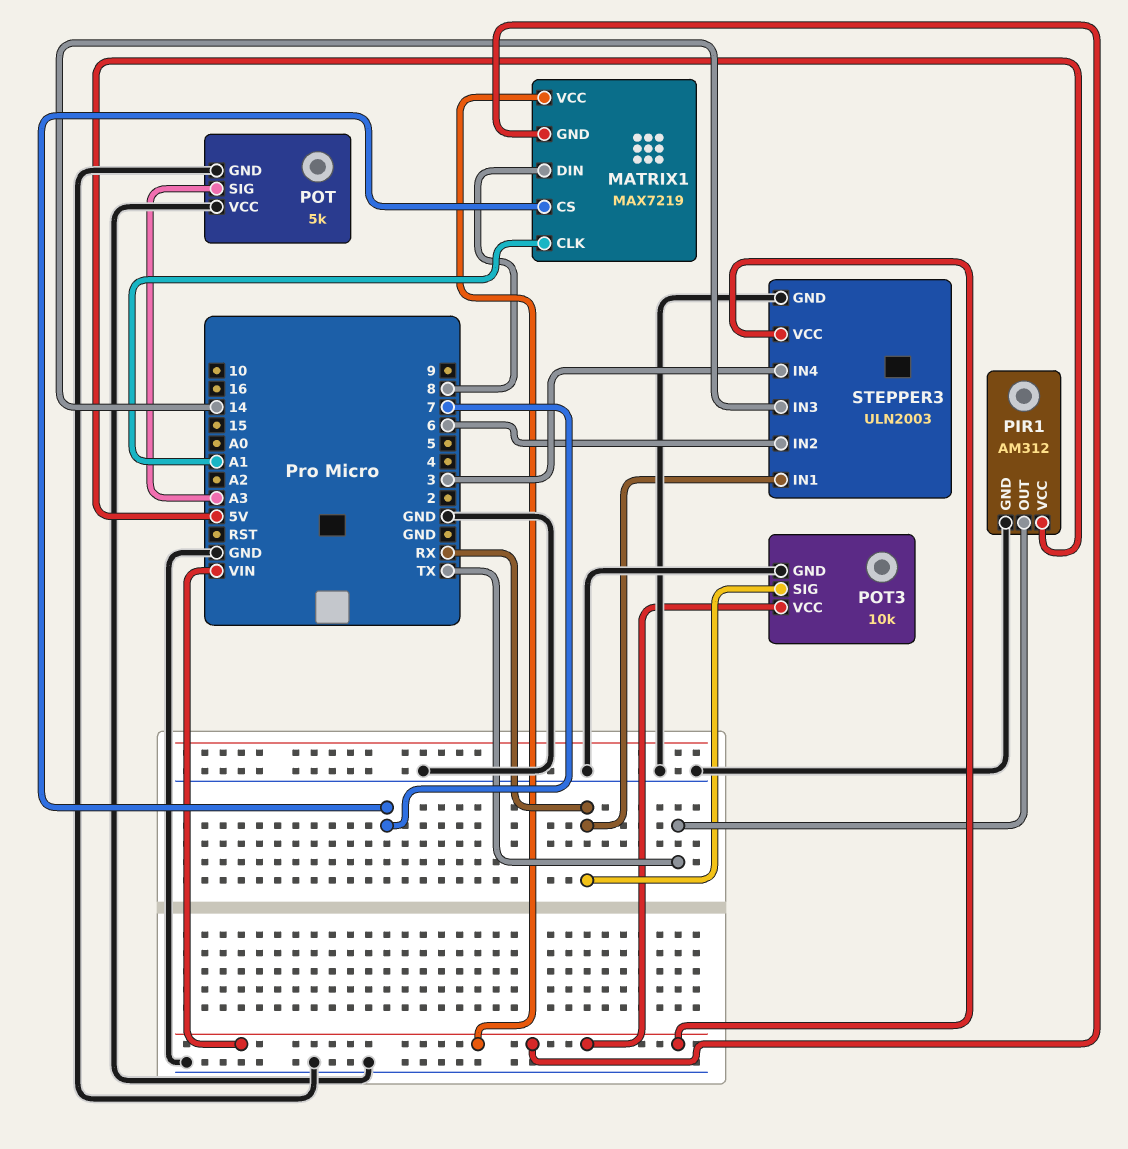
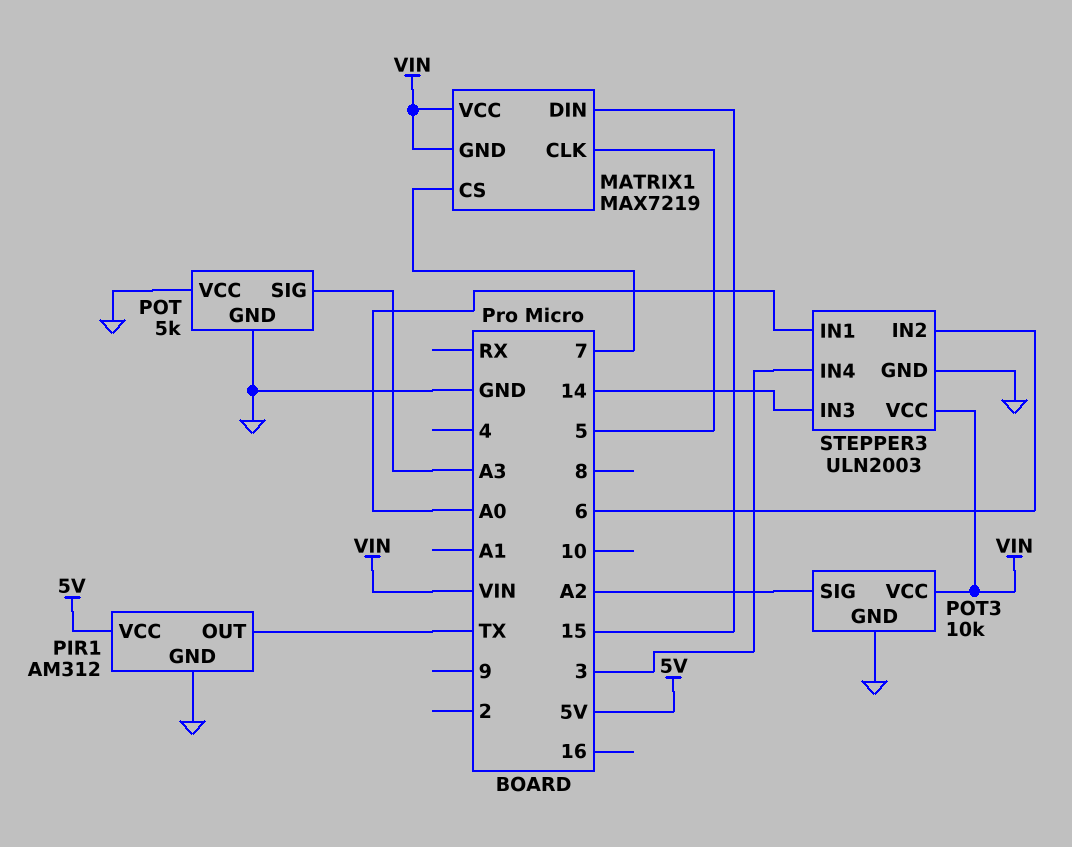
MATRIX1 pin CLK: A1 -> 5
MATRIX1 pin DIN: 8 -> 15
POT3 pin SIG: RX -> A2
STEPPER3 pin IN1: RX -> A0

